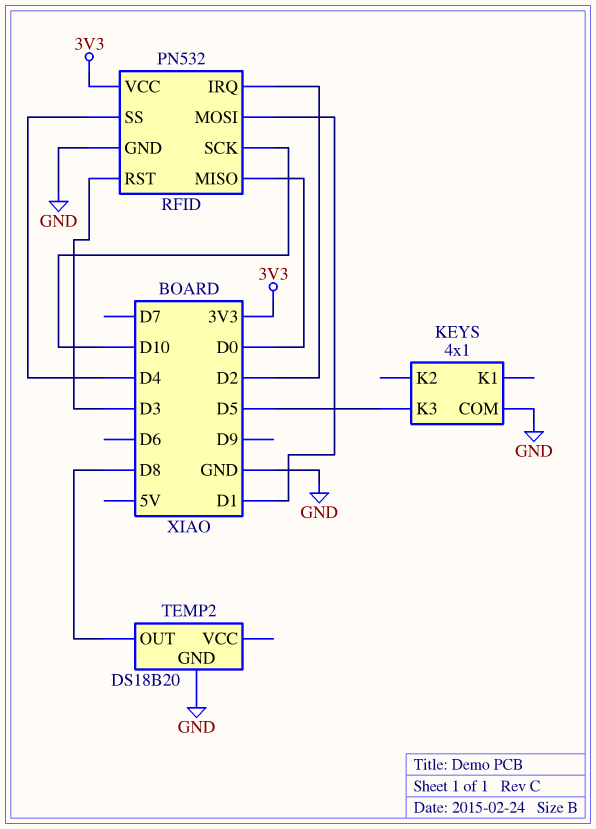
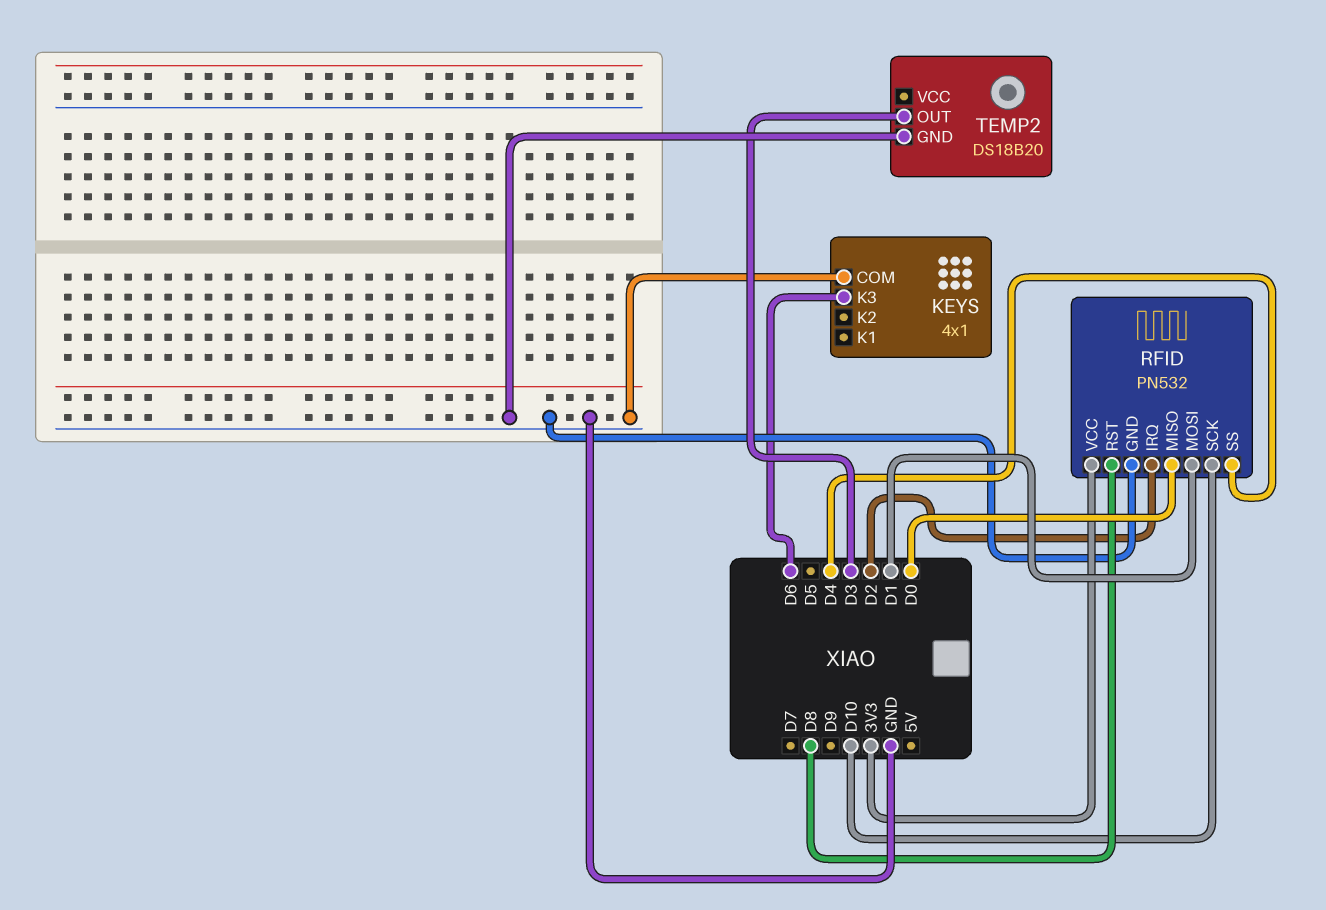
KEYS pin K3: D5 -> D6
RFID pin RST: D3 -> D8
TEMP2 pin OUT: D8 -> D3

